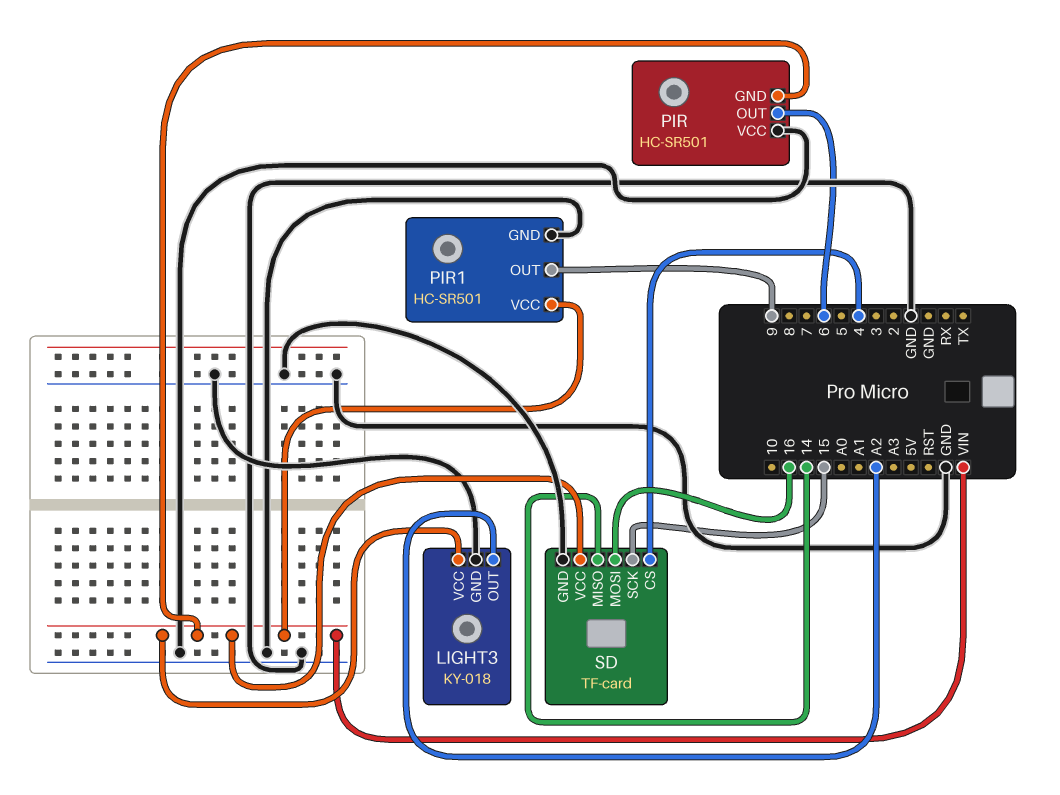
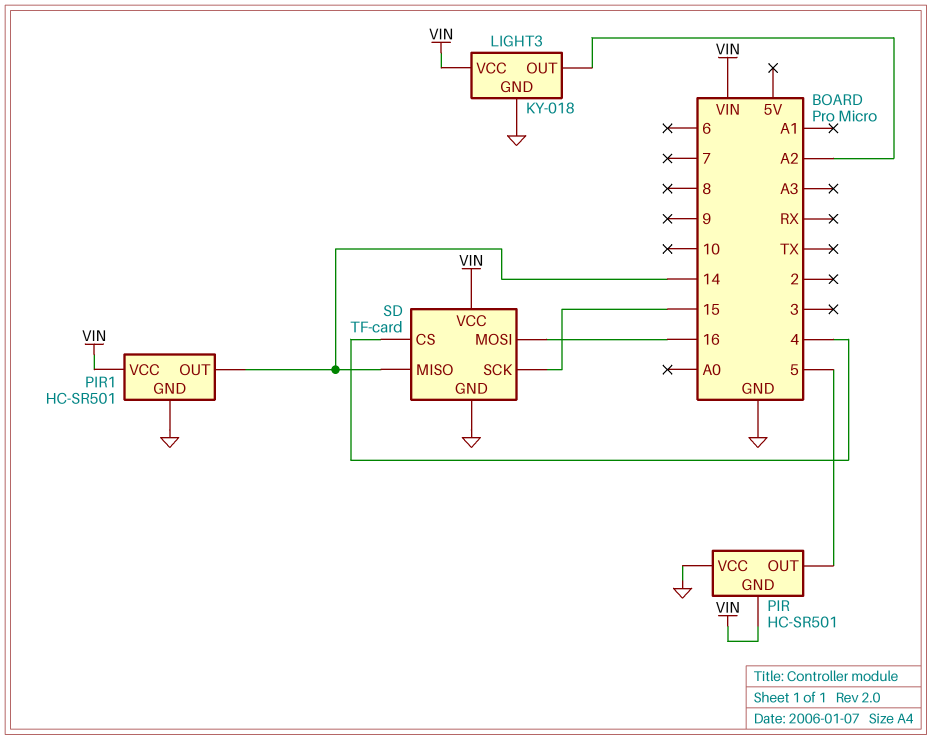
PIR pin OUT: 6 -> 5
PIR1 pin OUT: 9 -> 14

